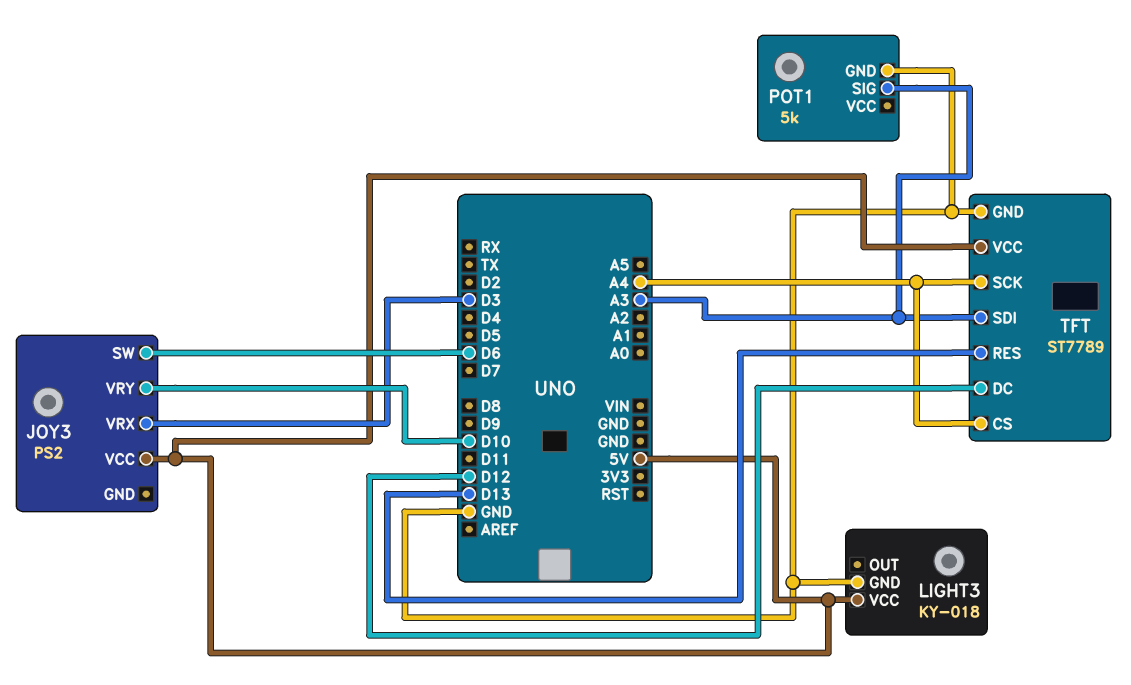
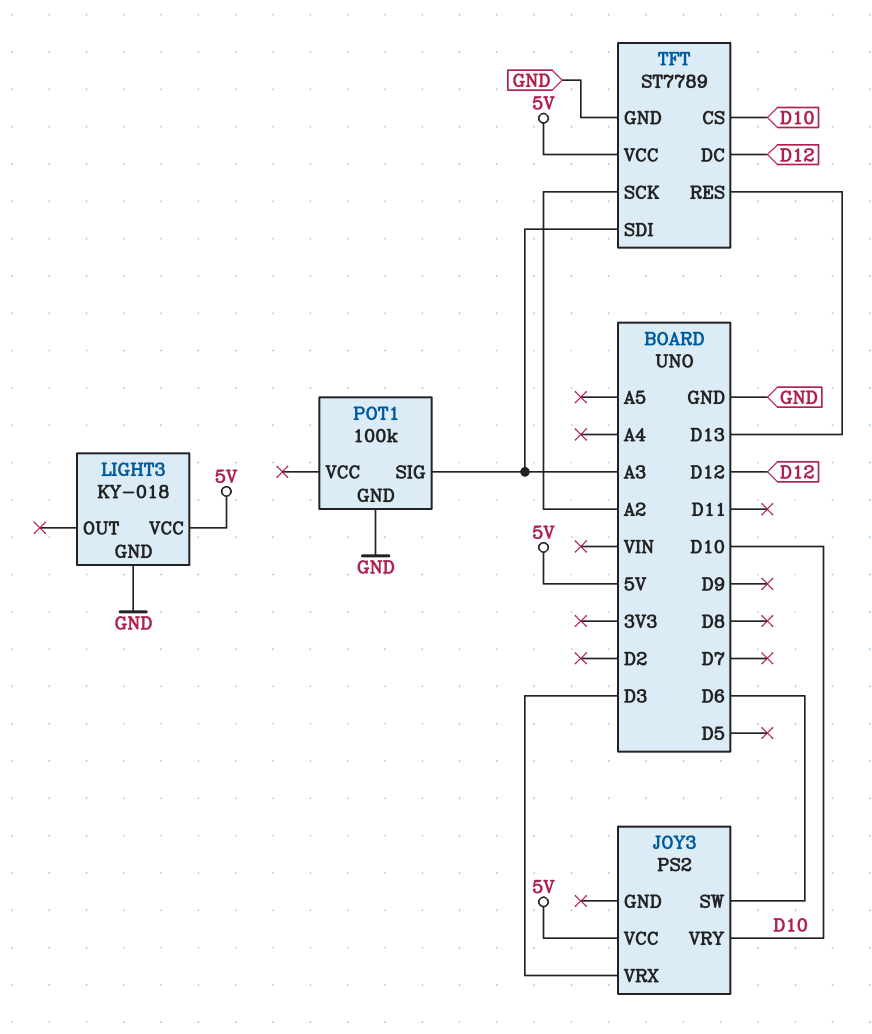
POT1: 5k -> 100k
TFT pin CS: A4 -> D10
TFT pin SCK: A4 -> A2

